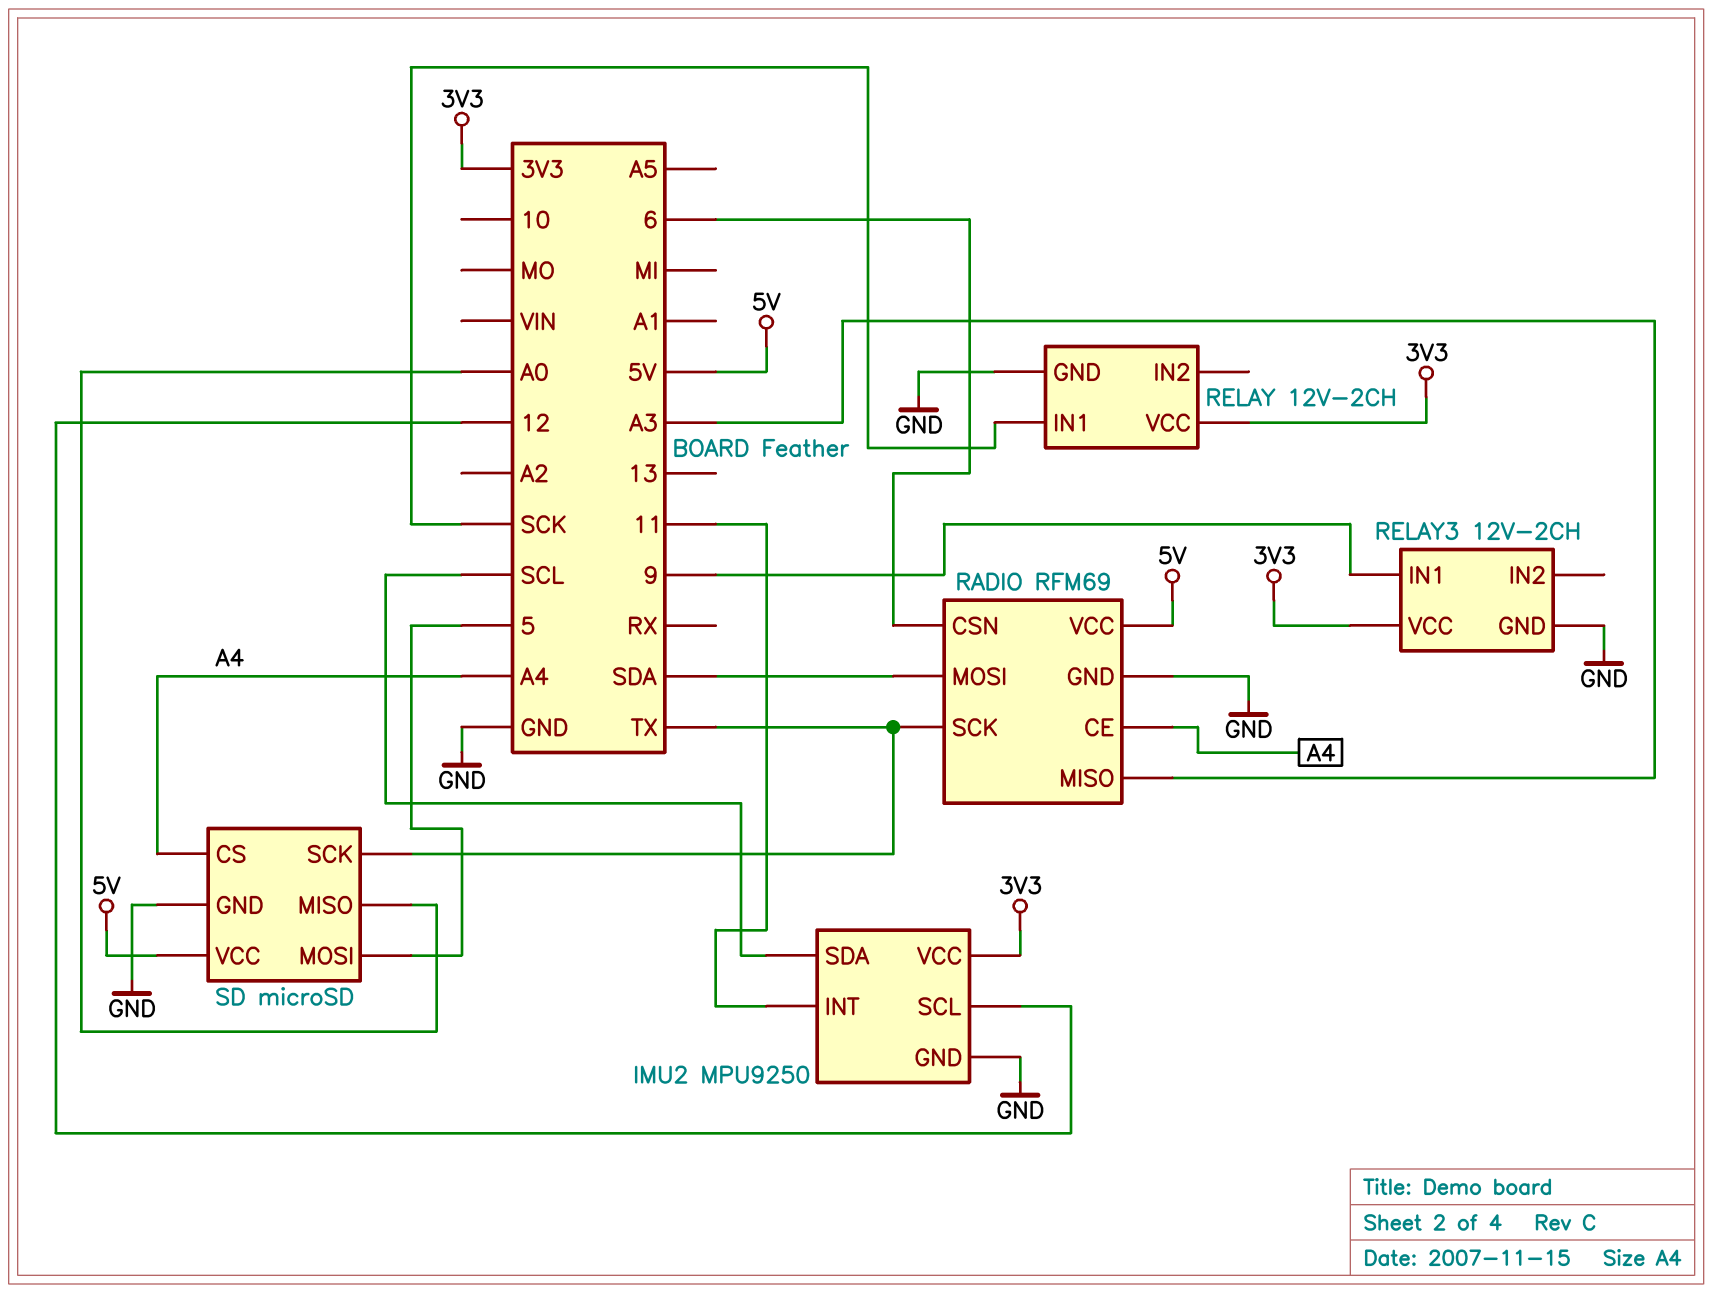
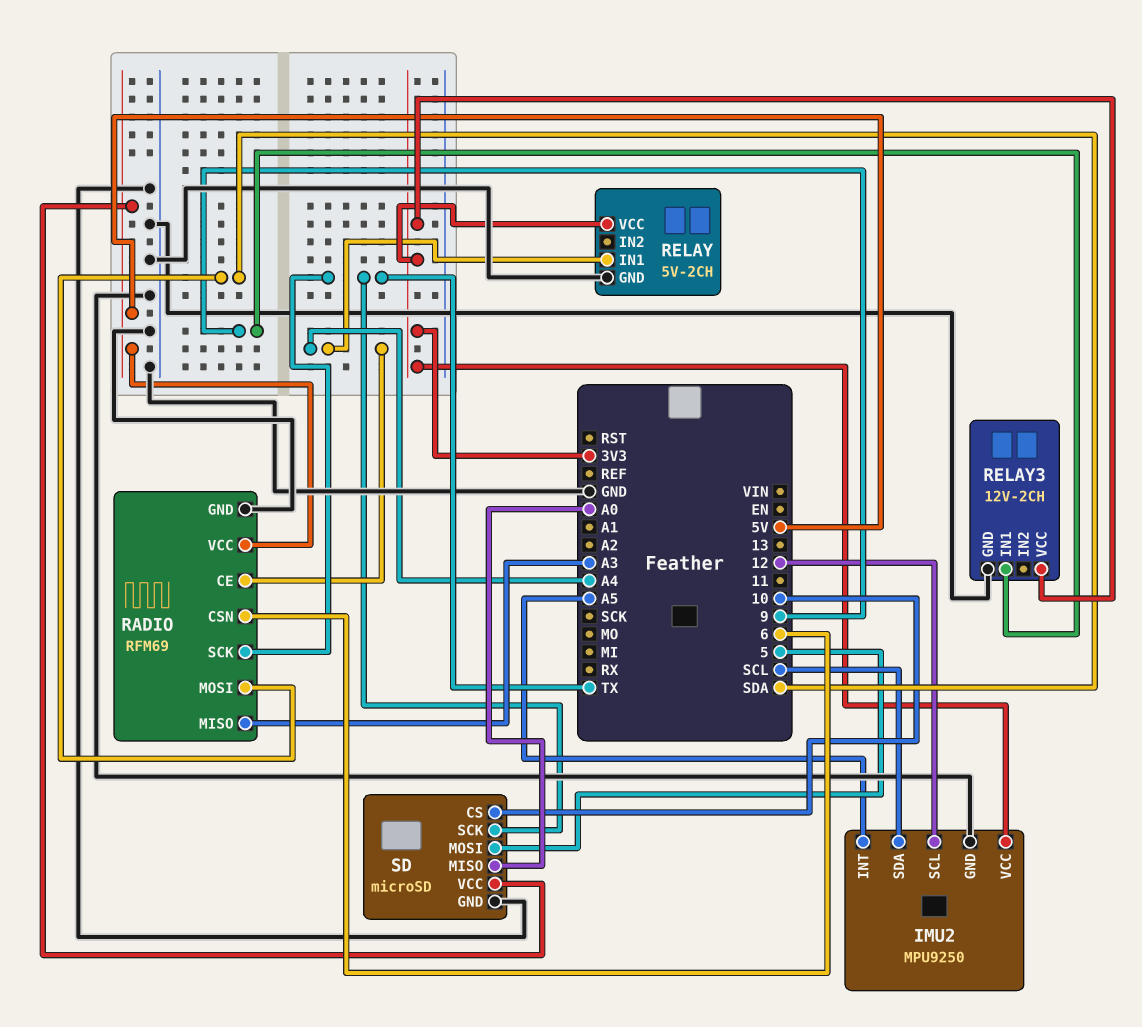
IMU2 pin INT: 11 -> A5
RELAY: 12V-2CH -> 5V-2CH
RELAY pin IN1: SCK -> A4
SD pin CS: A4 -> 10

